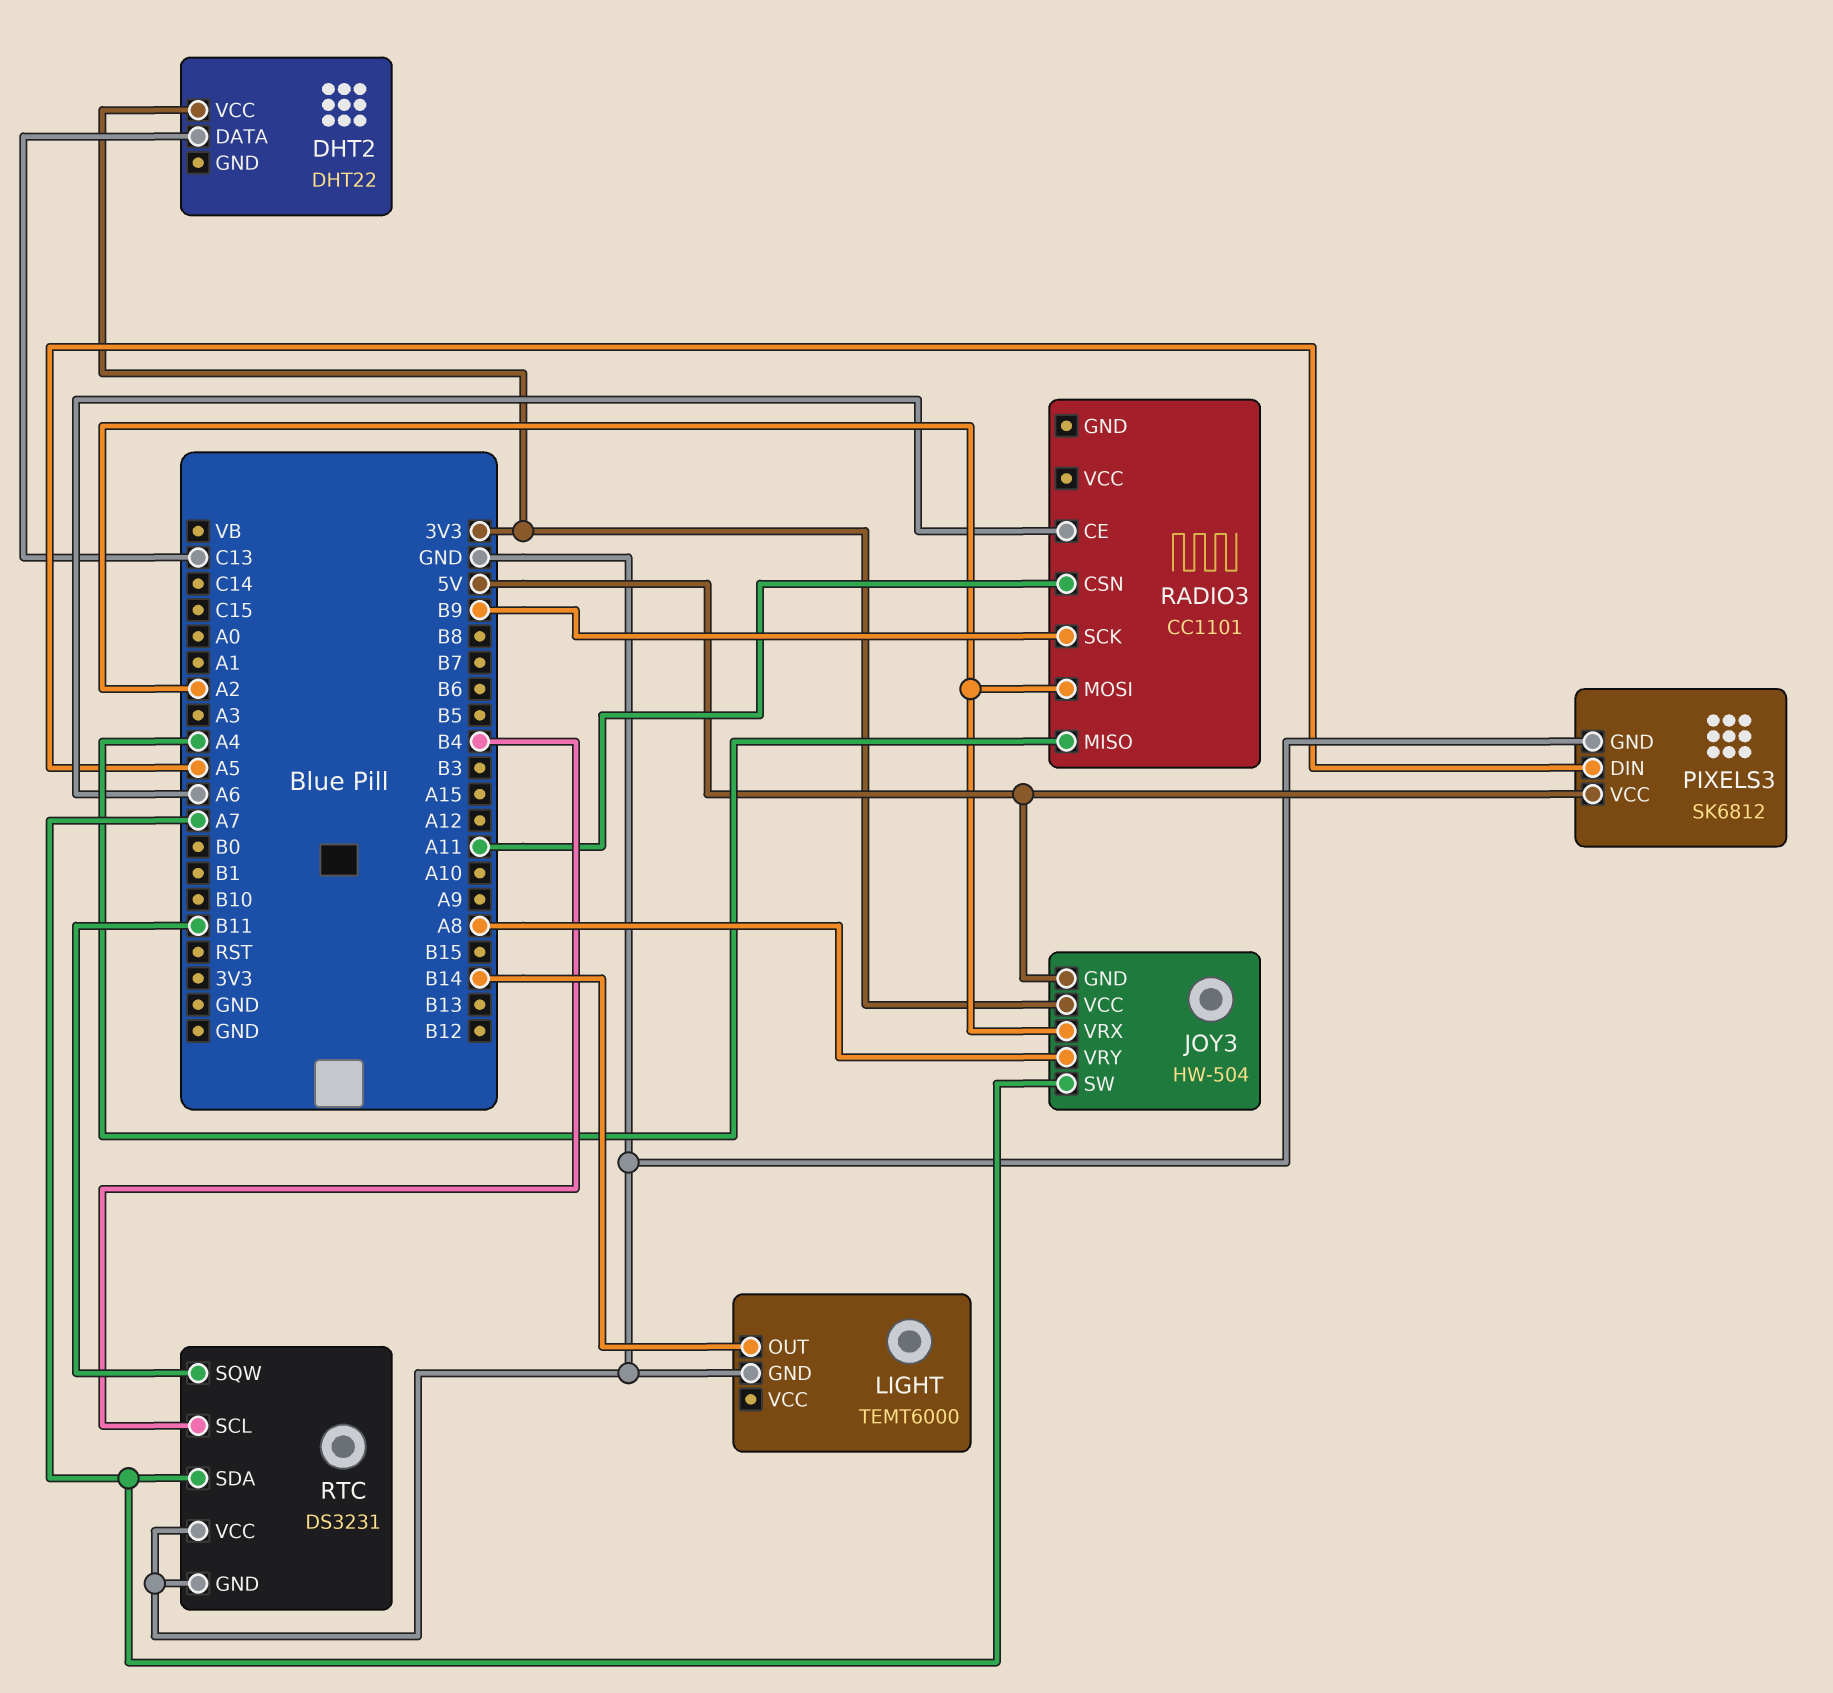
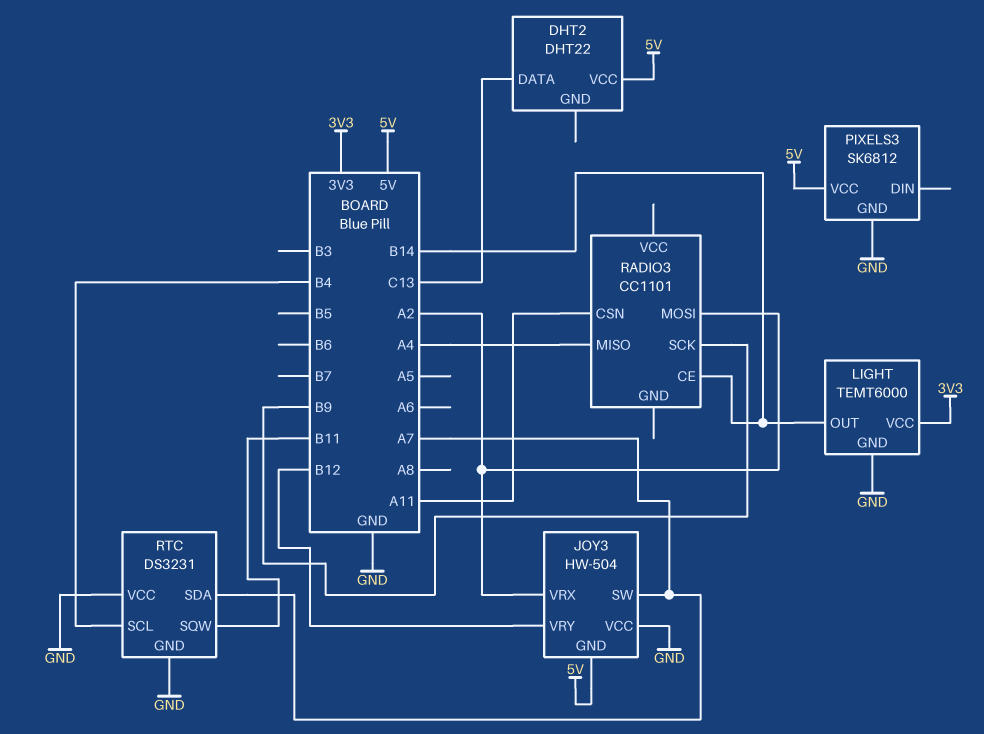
DHT2 pin VCC: 3V3 -> 5V
JOY3 pin VCC: 3V3 -> GND
JOY3 pin VRY: A8 -> B12
LIGHT pin VCC: none -> 3V3
PIXELS3 pin DIN: A5 -> none
RADIO3 pin CE: A6 -> B14

